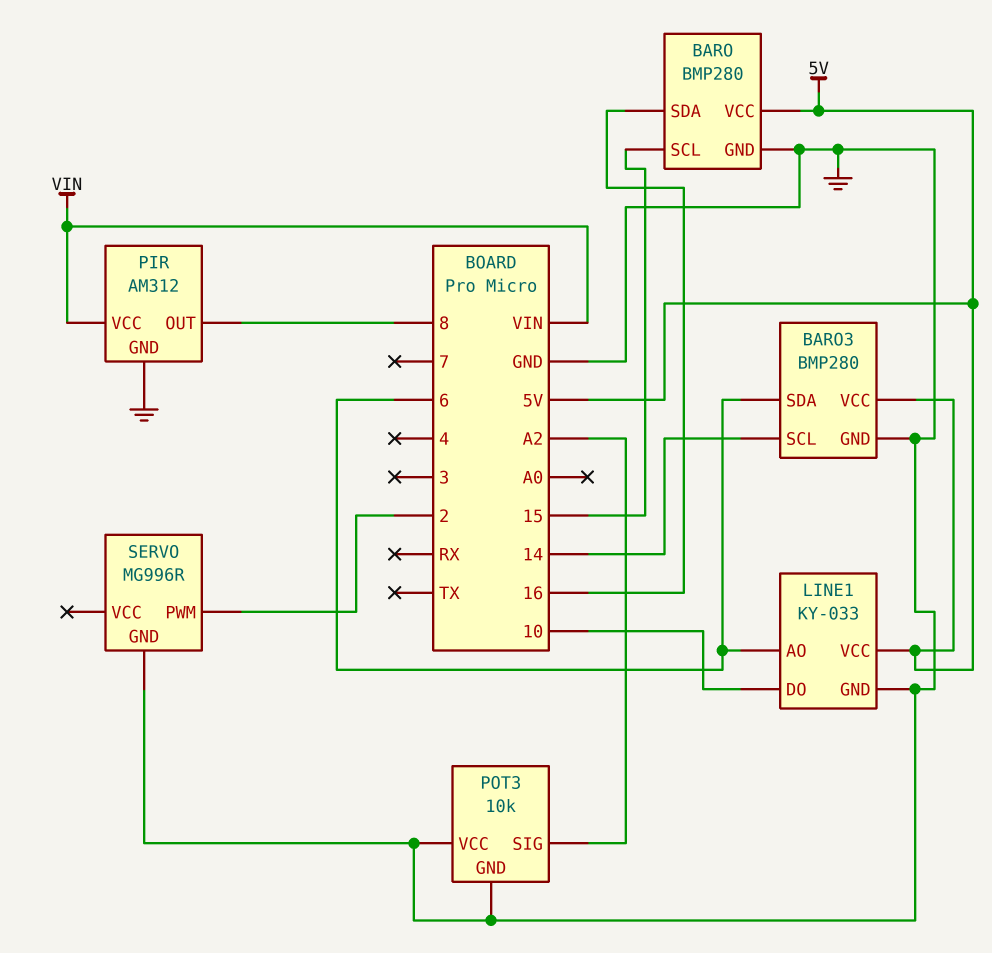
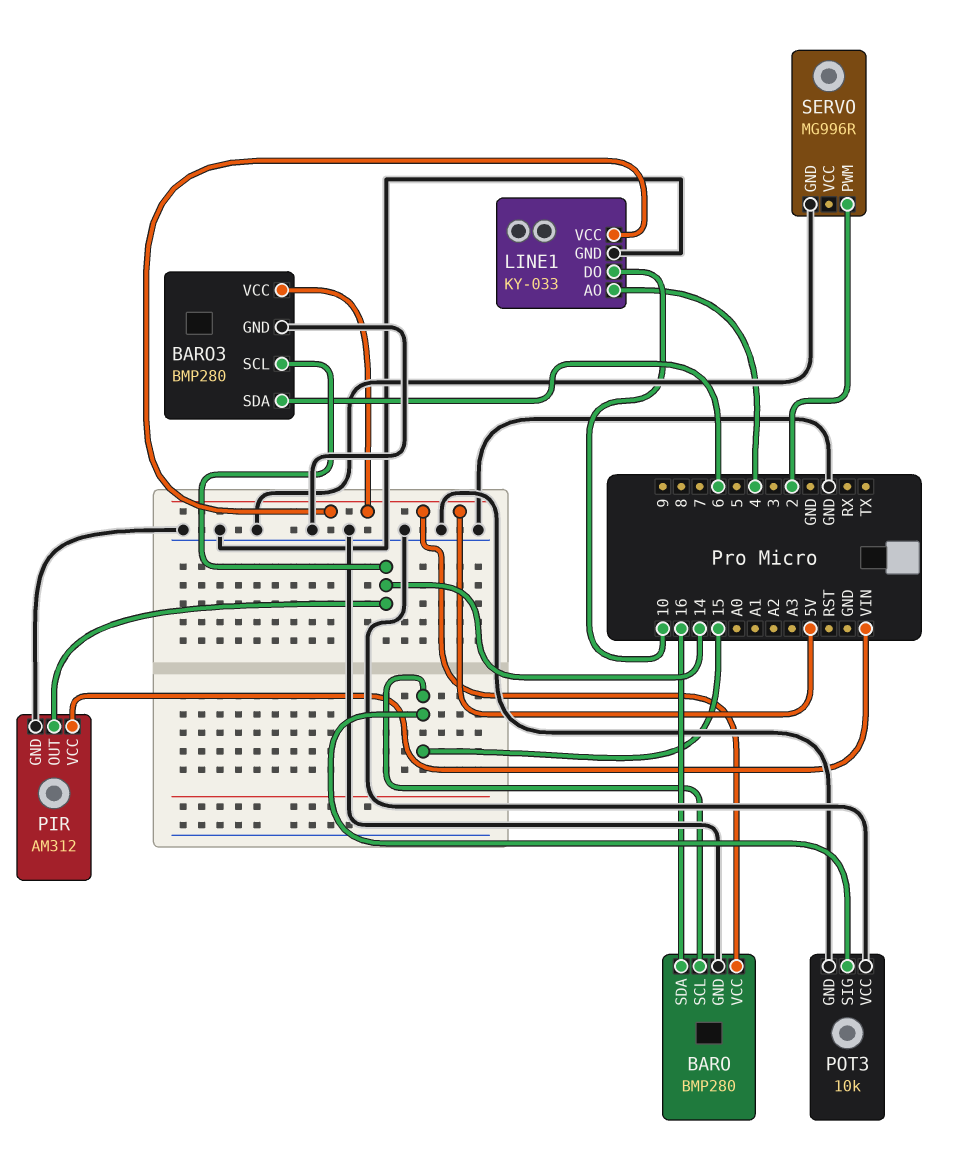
LINE1 pin AO: 6 -> 4
PIR pin OUT: 8 -> 14
POT3 pin SIG: A2 -> 15

